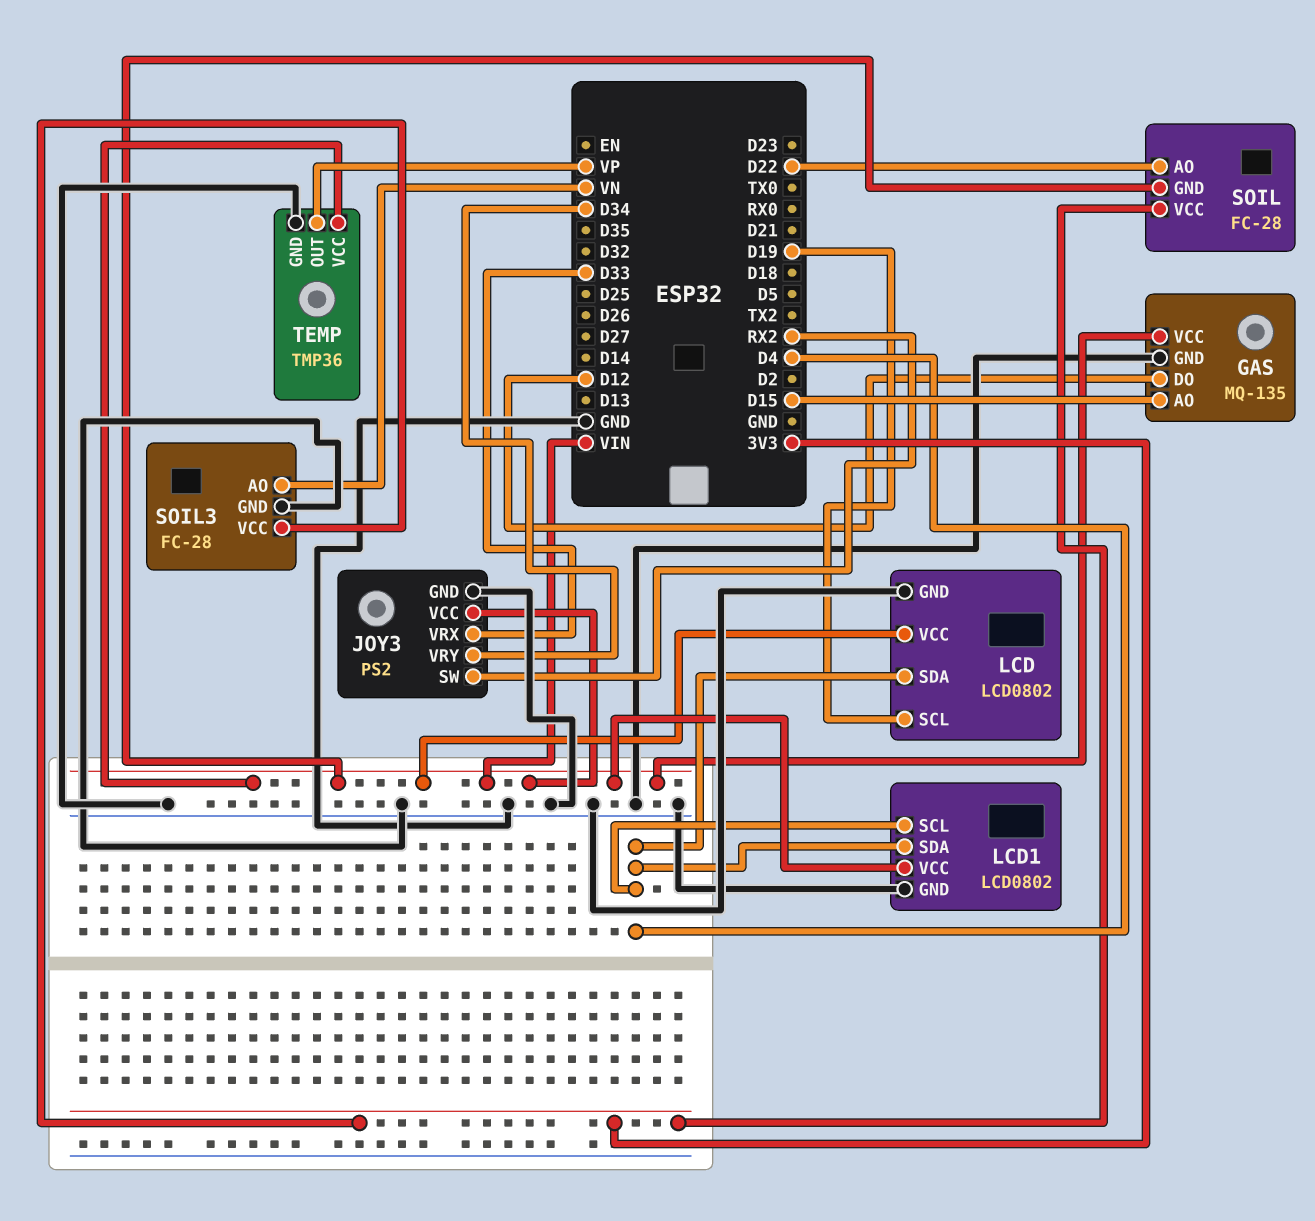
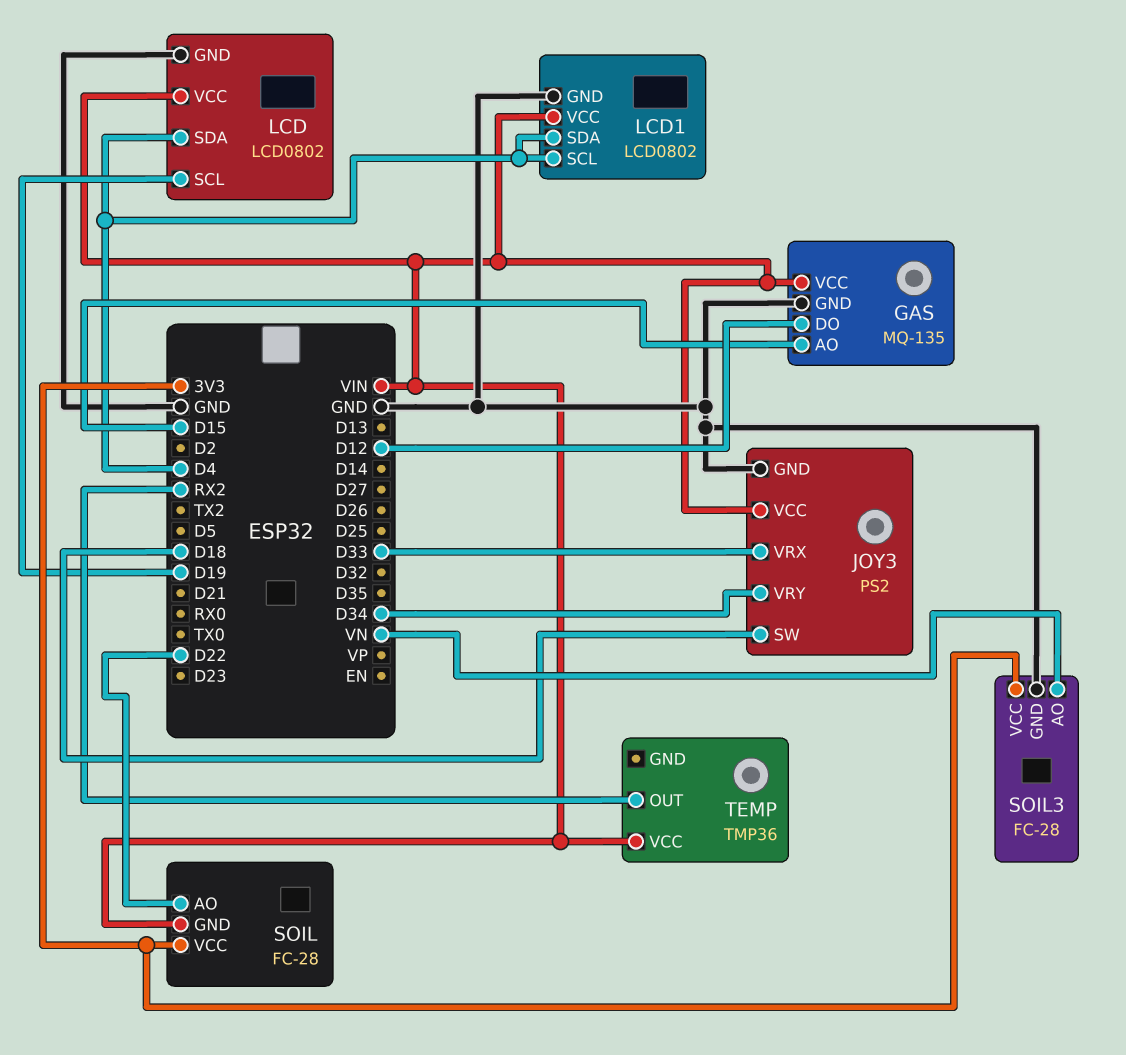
JOY3 pin SW: RX2 -> D18
TEMP pin GND: GND -> none
TEMP pin OUT: VP -> RX2

